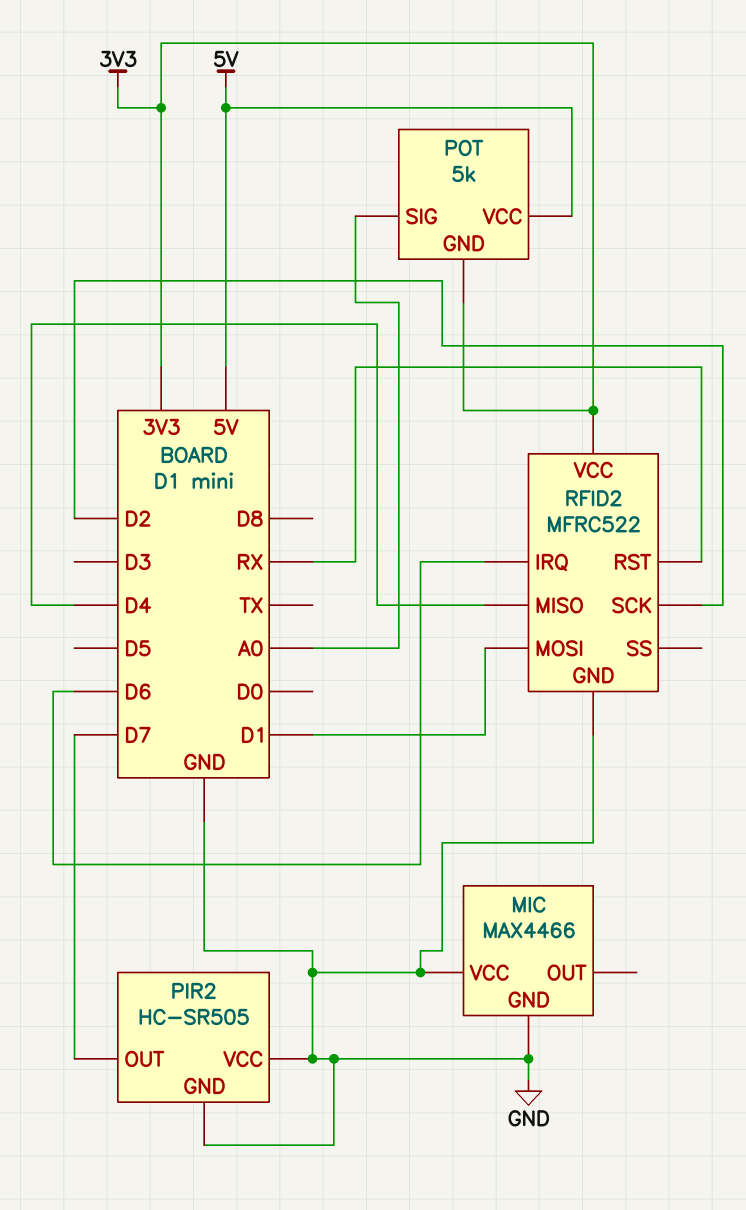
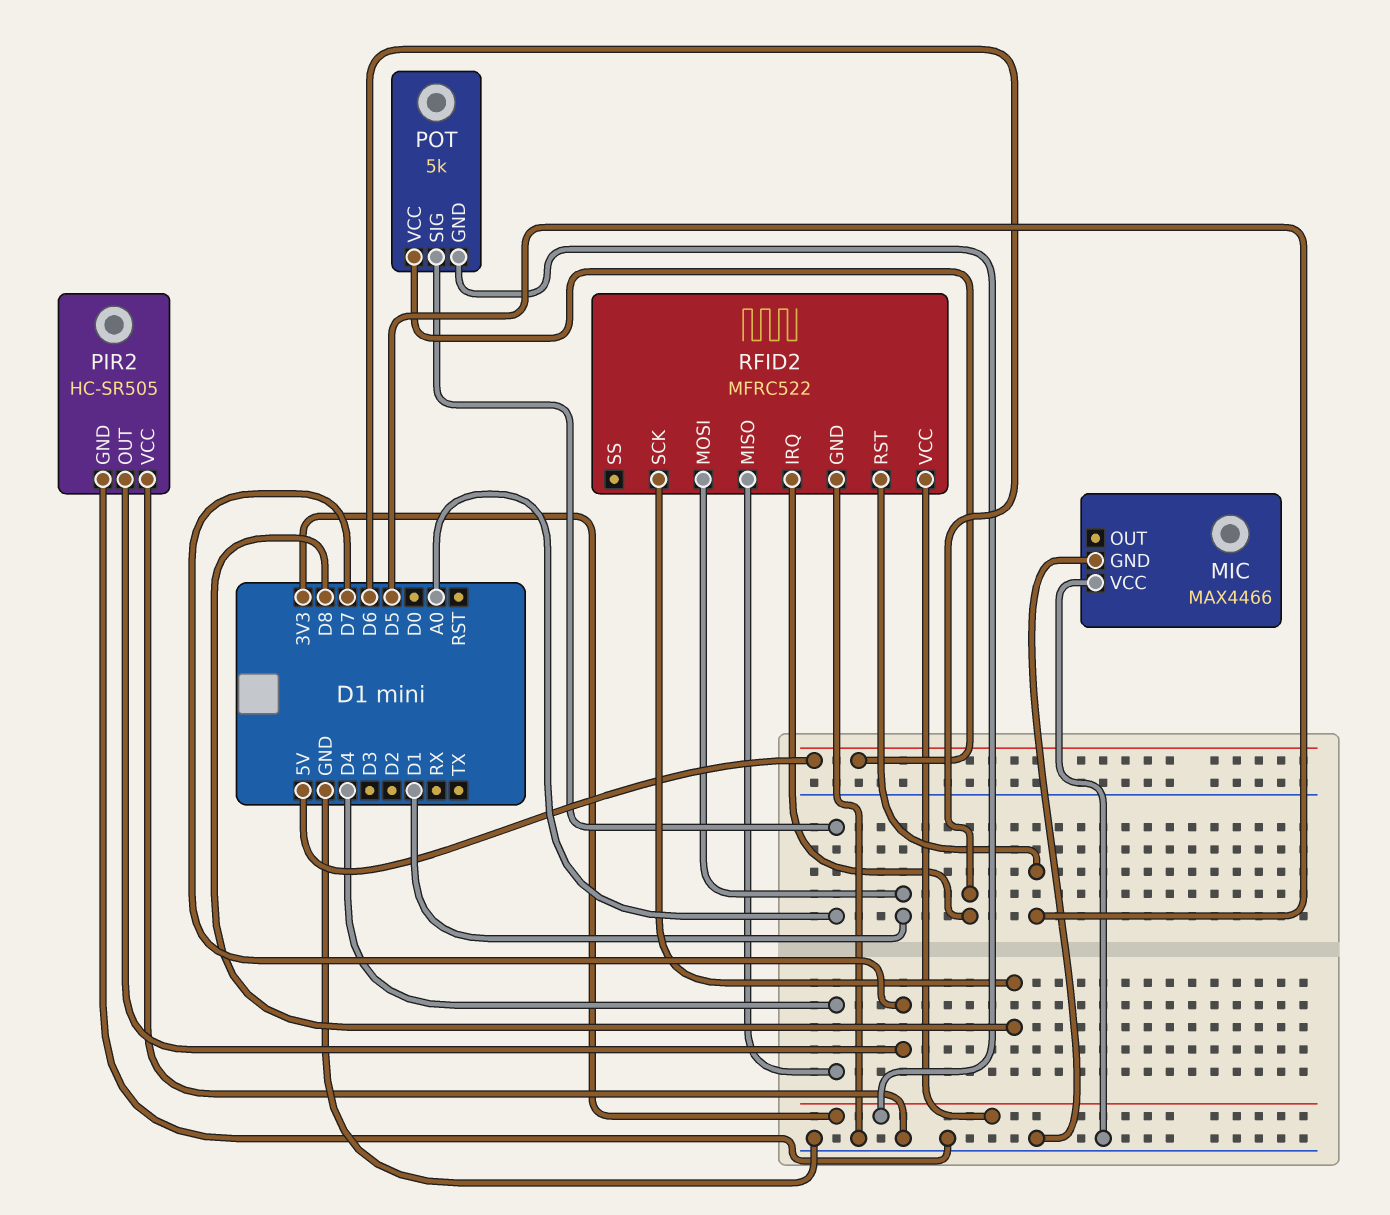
RFID2 pin RST: RX -> D5
RFID2 pin SCK: D2 -> D8

